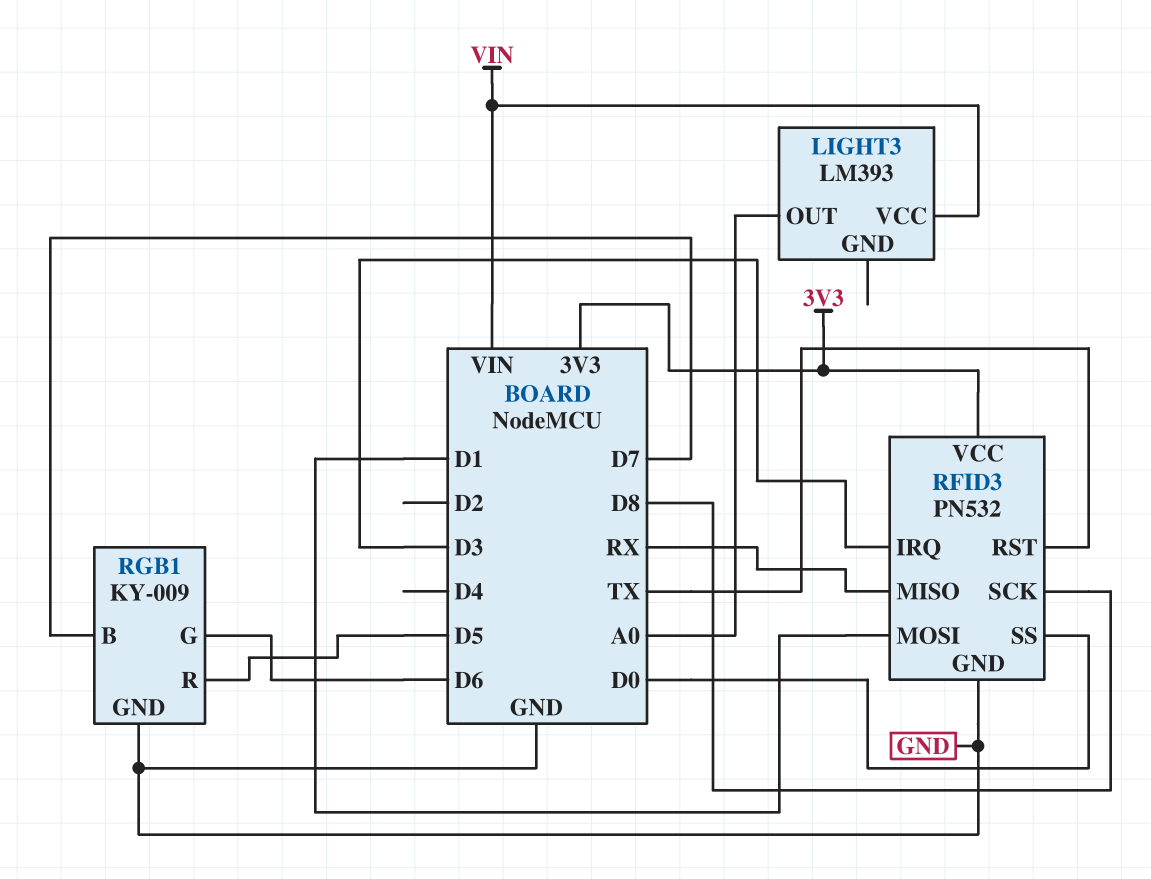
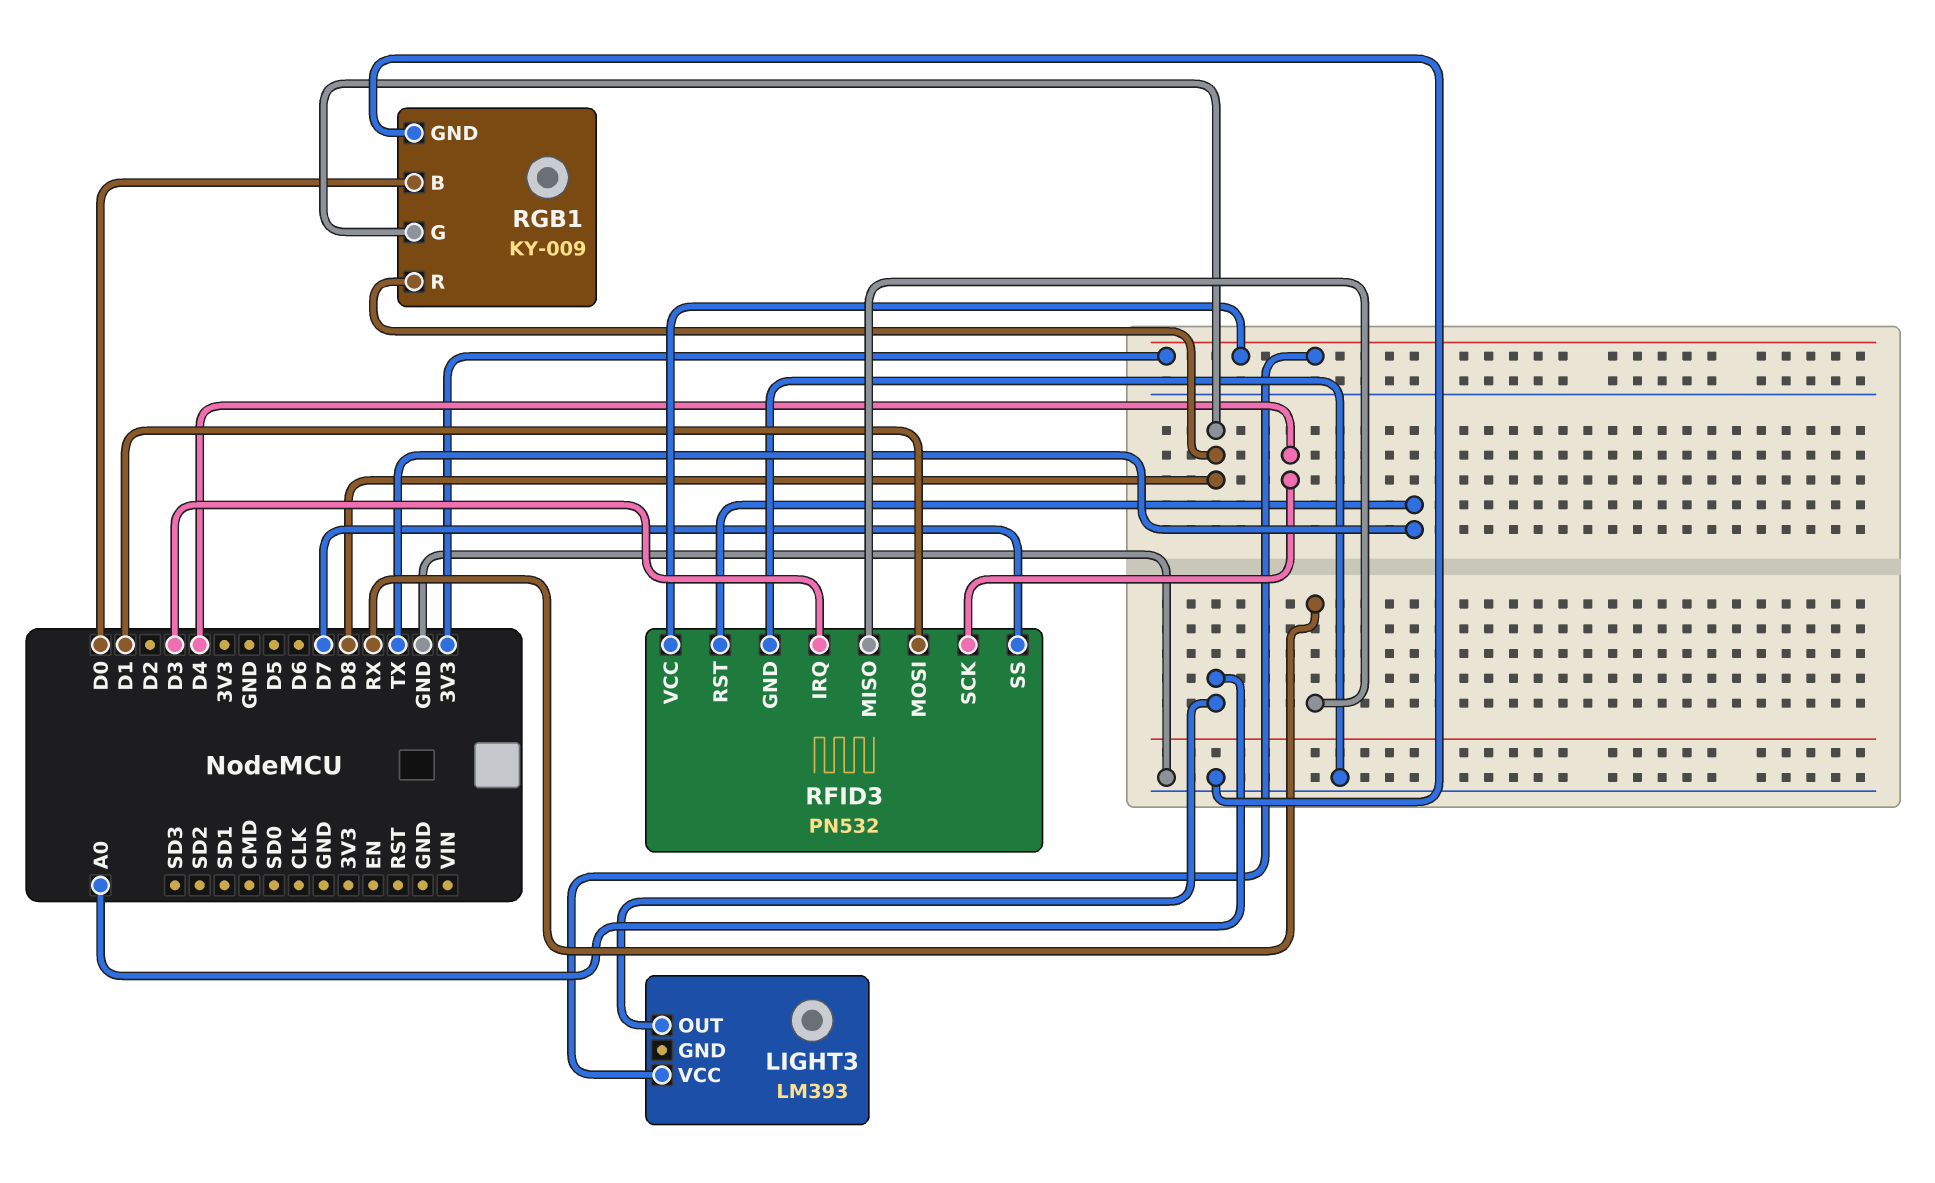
LIGHT3 pin VCC: VIN -> 3V3
RFID3 pin SCK: D8 -> D4
RFID3 pin SS: D0 -> D7
RGB1 pin B: D7 -> D0
RGB1 pin G: D6 -> D8
RGB1 pin R: D5 -> D8

